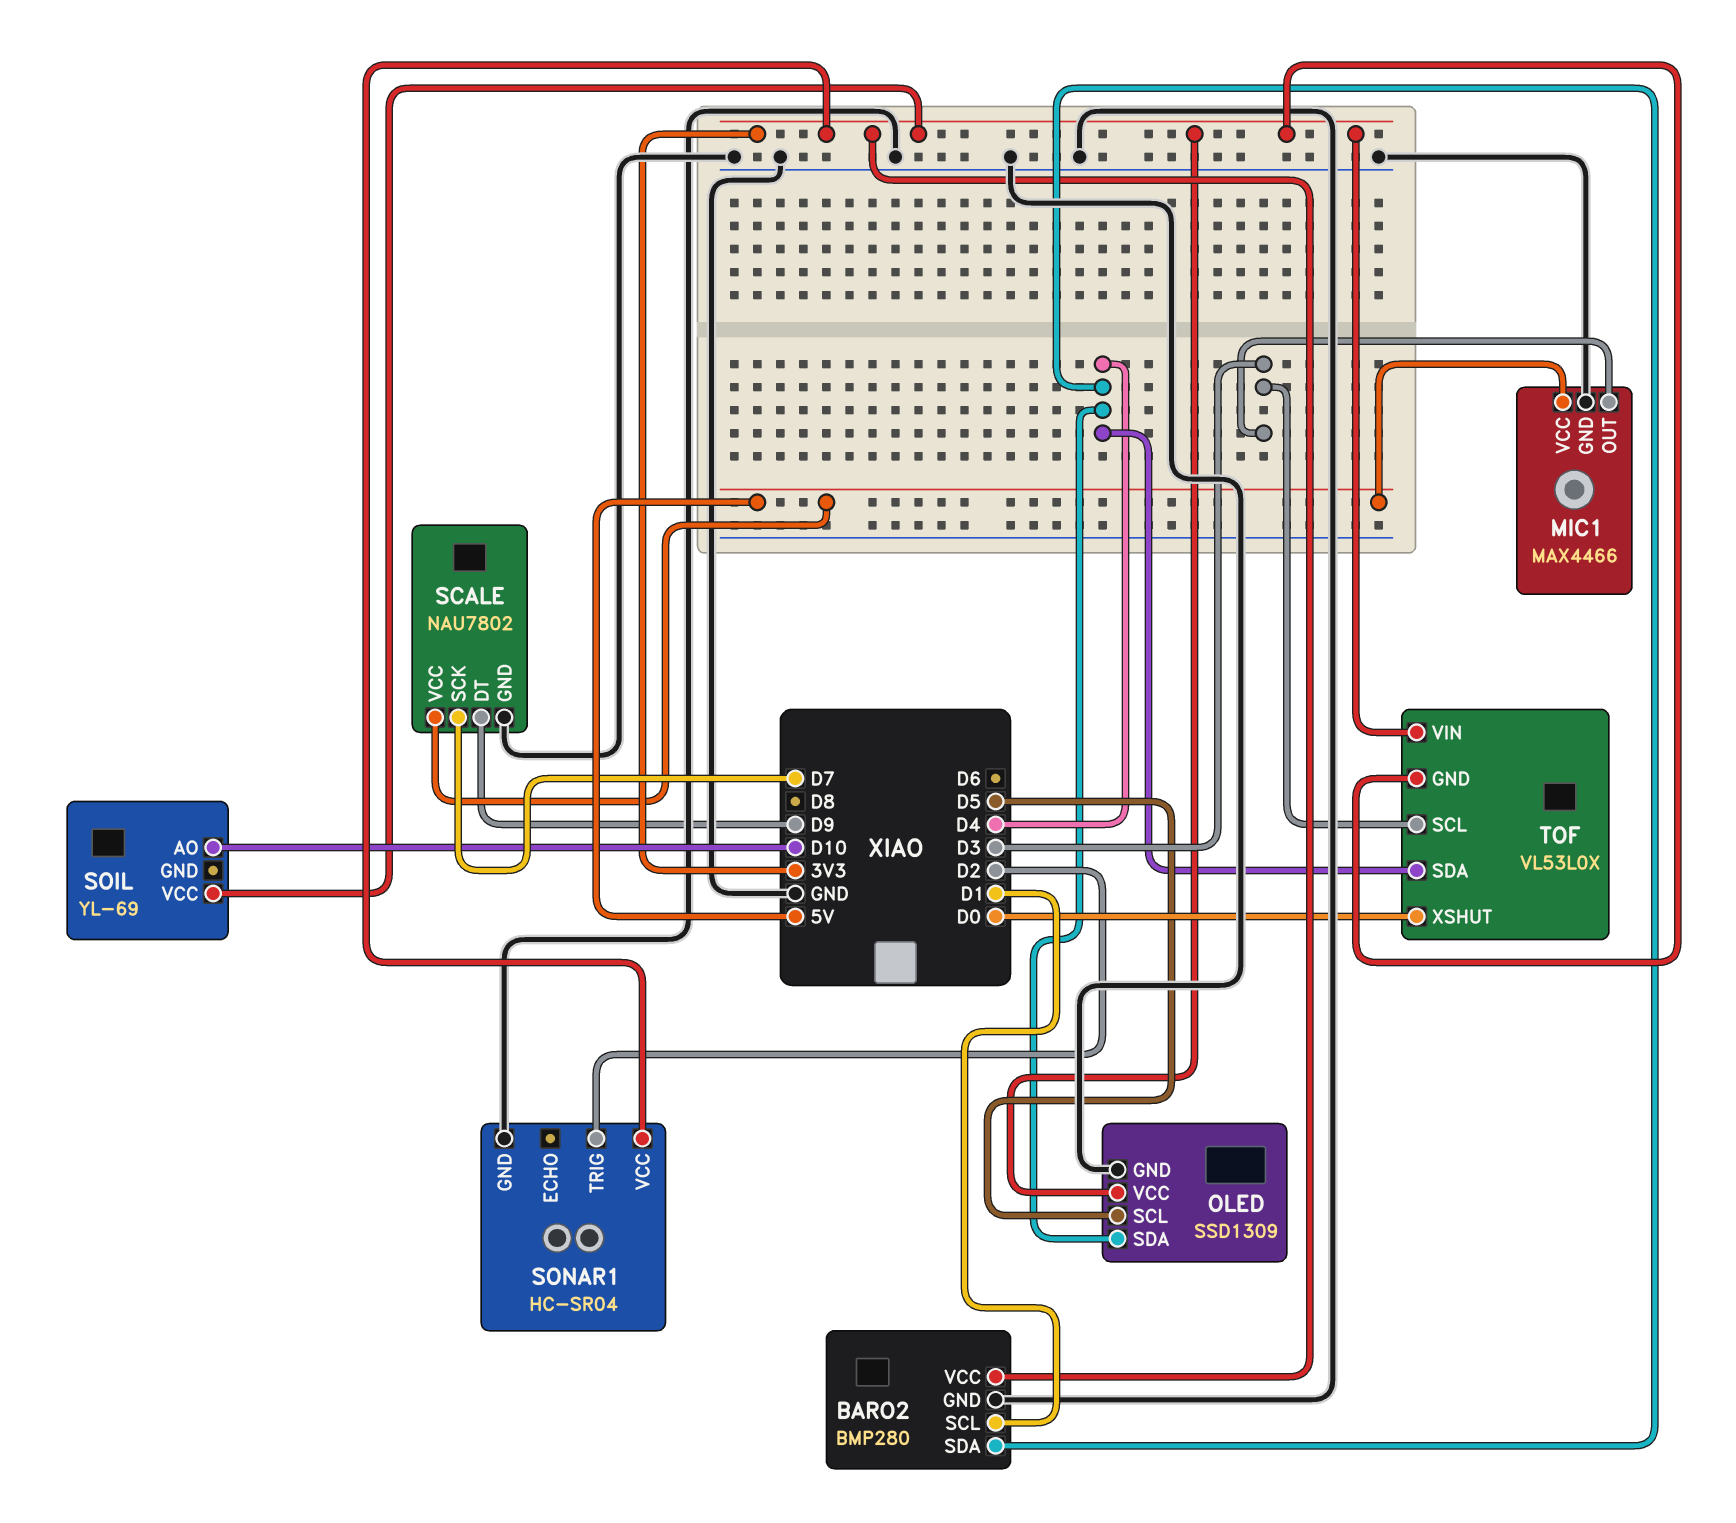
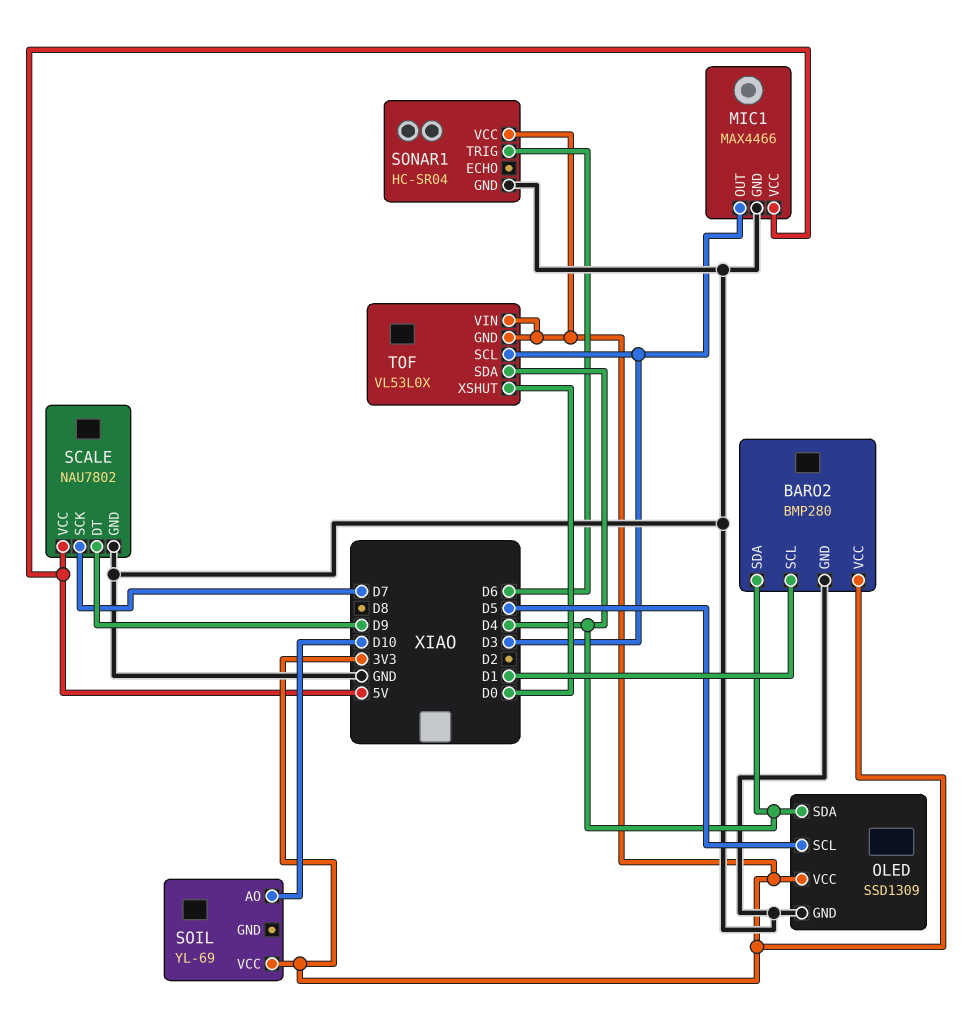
SONAR1 pin TRIG: D2 -> D6

